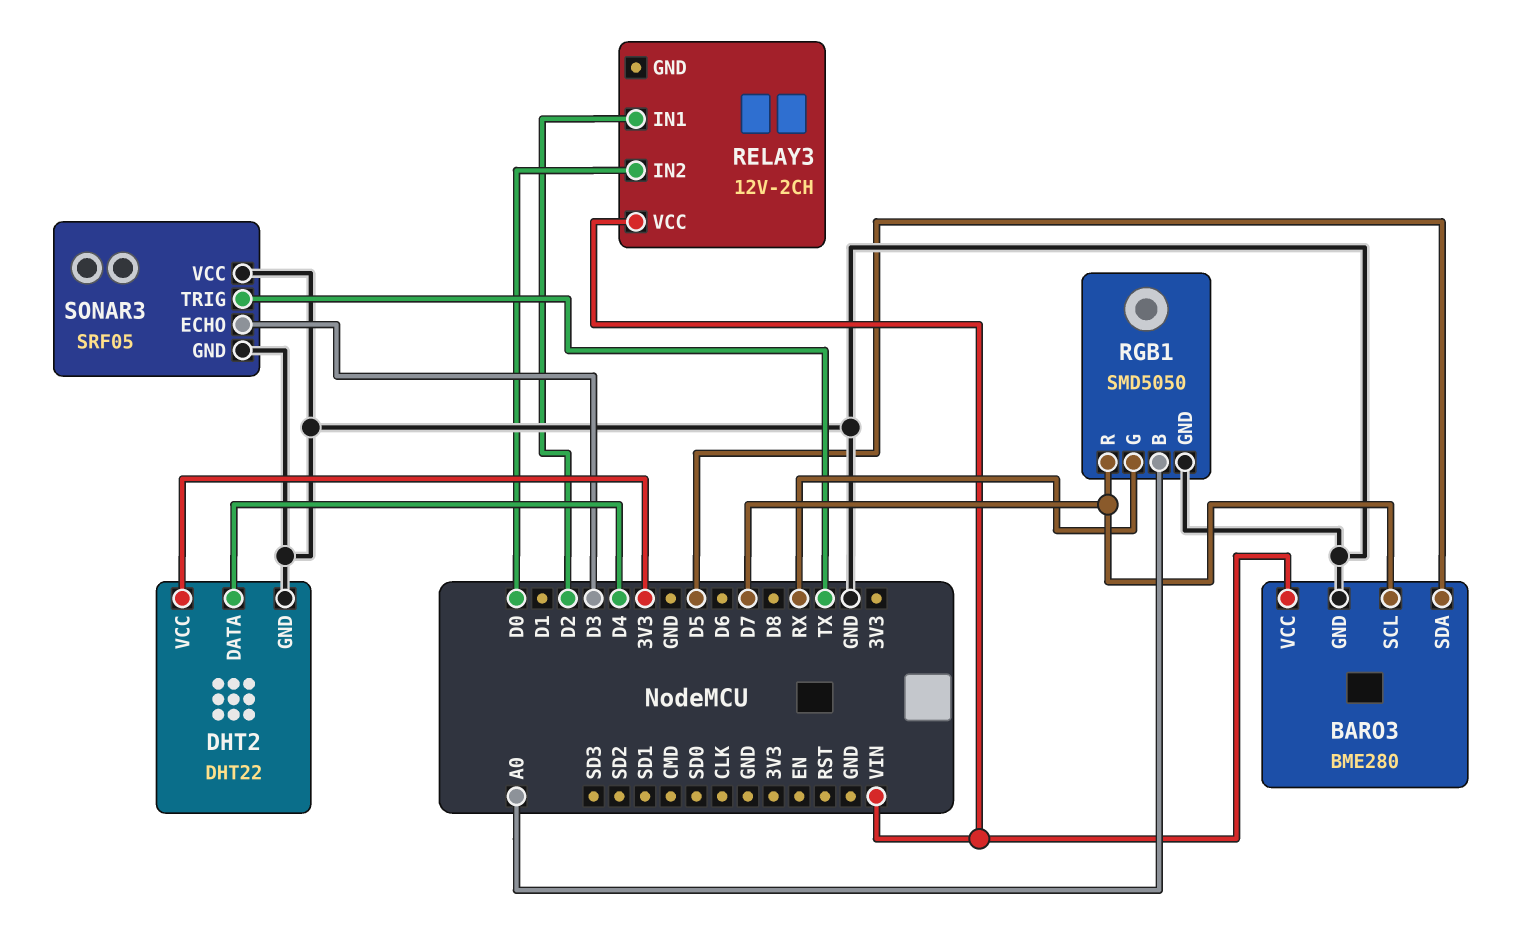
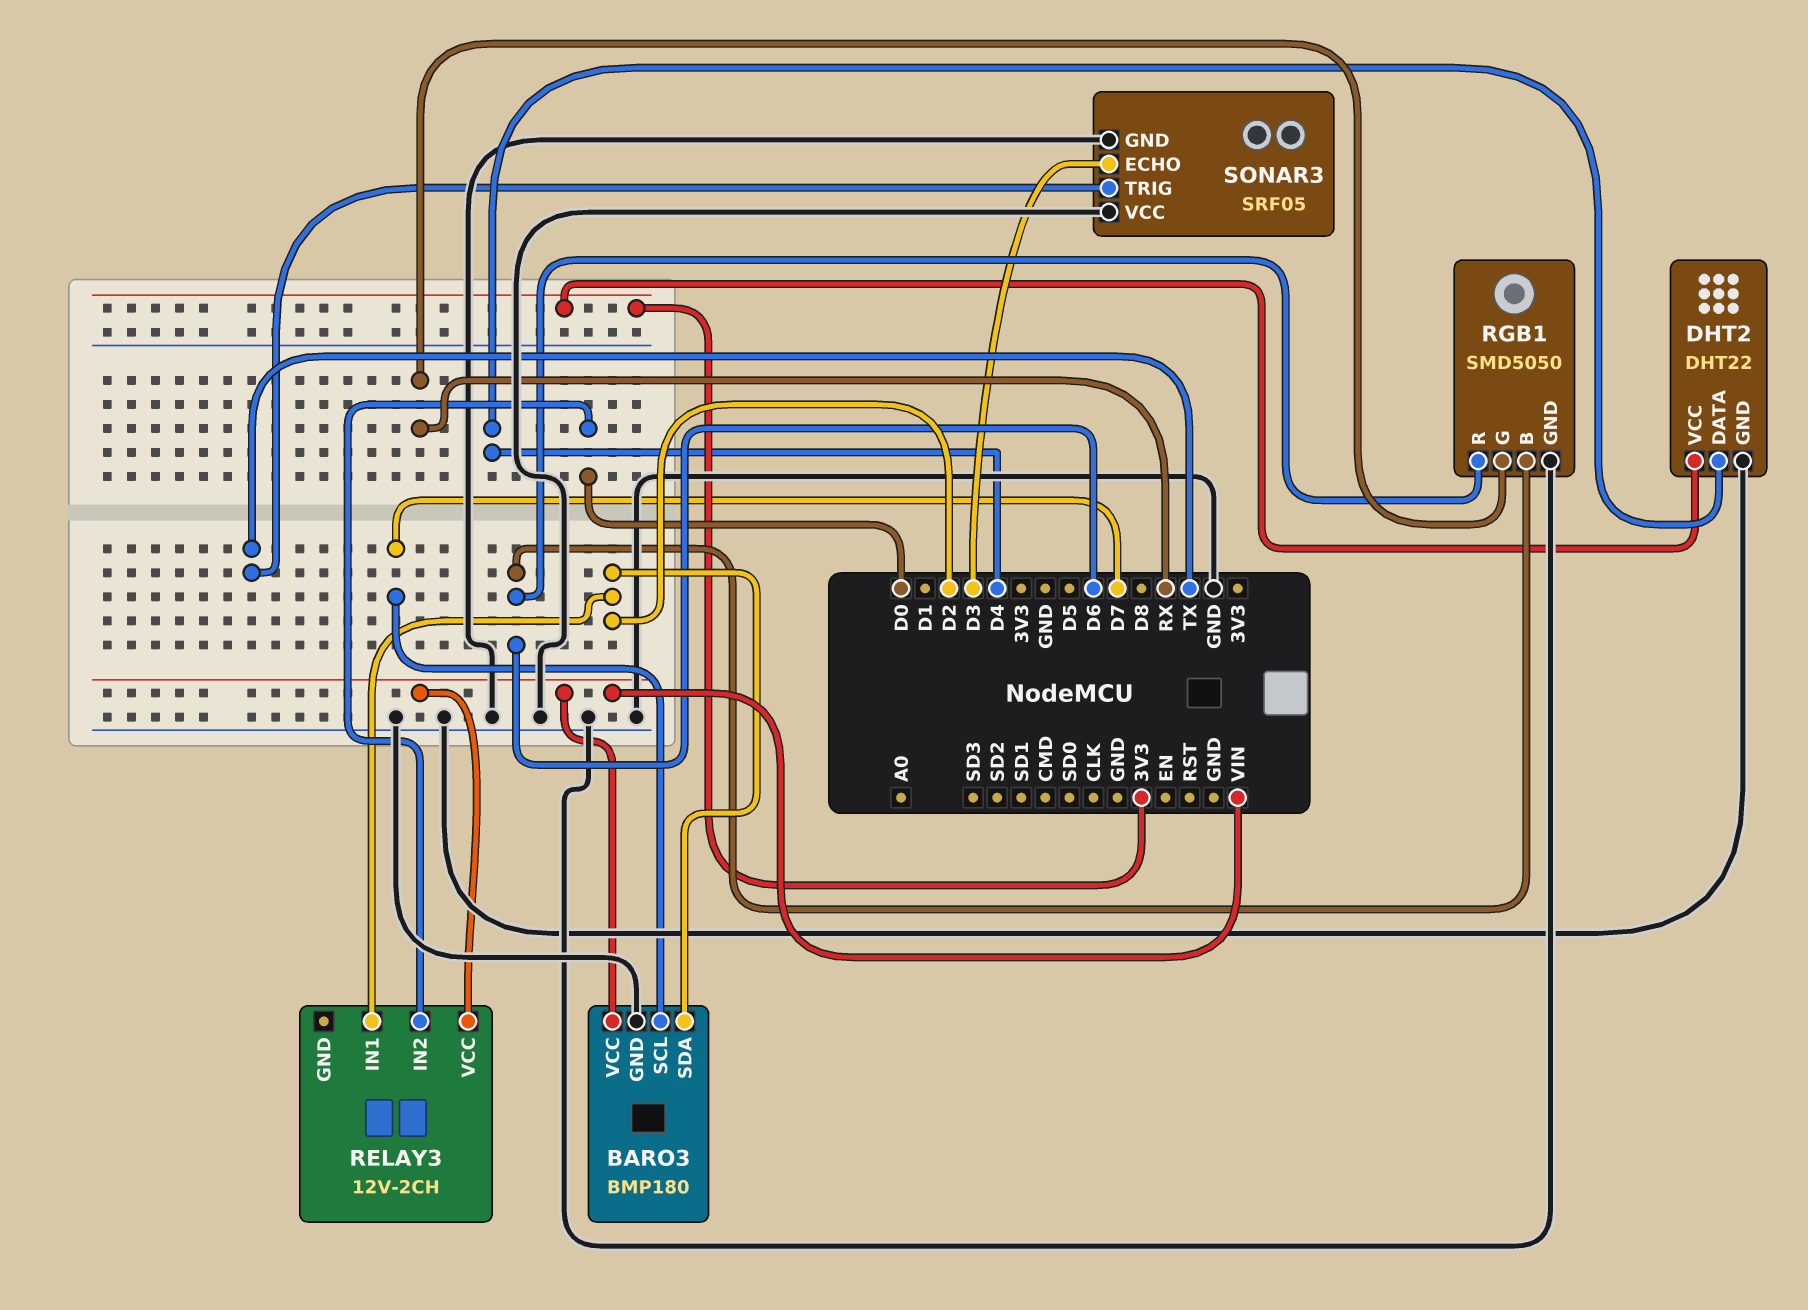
BARO3: BME280 -> BMP180
BARO3 pin SDA: D5 -> D2
RGB1 pin B: A0 -> D6
RGB1 pin R: D7 -> D6

